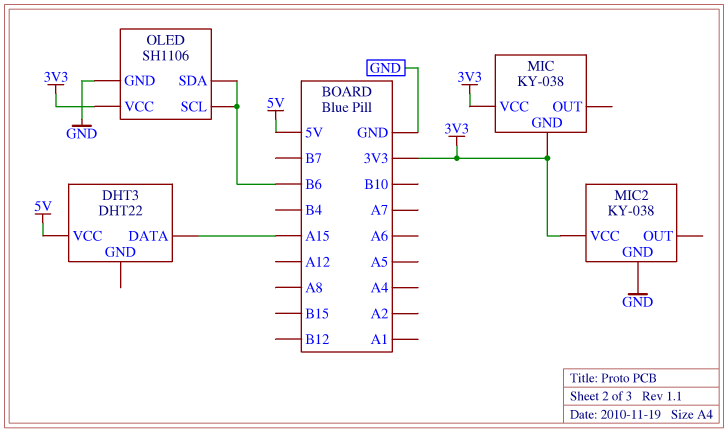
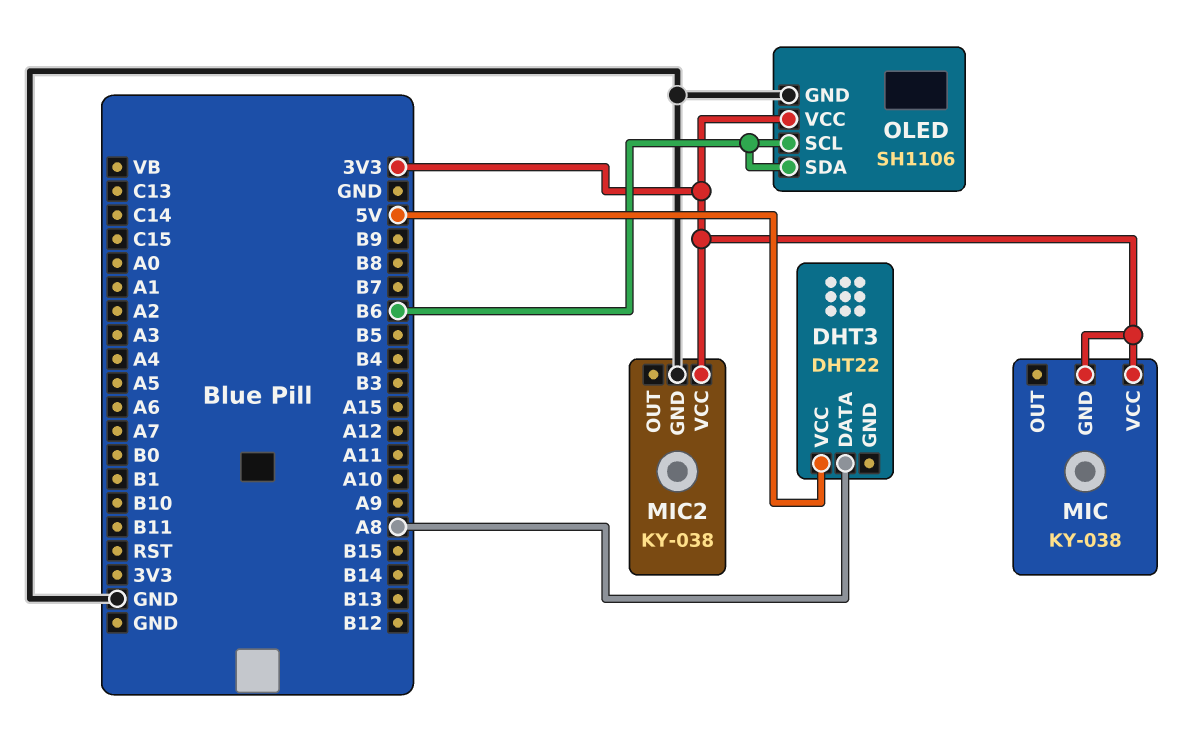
DHT3 pin DATA: A15 -> A8

